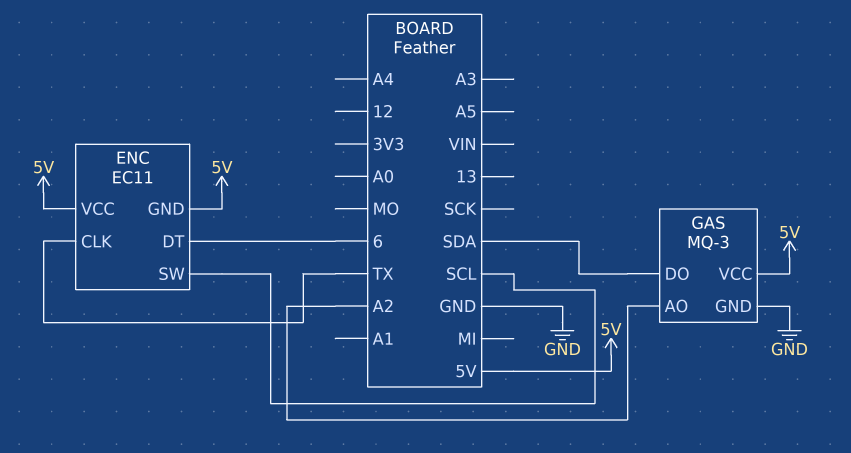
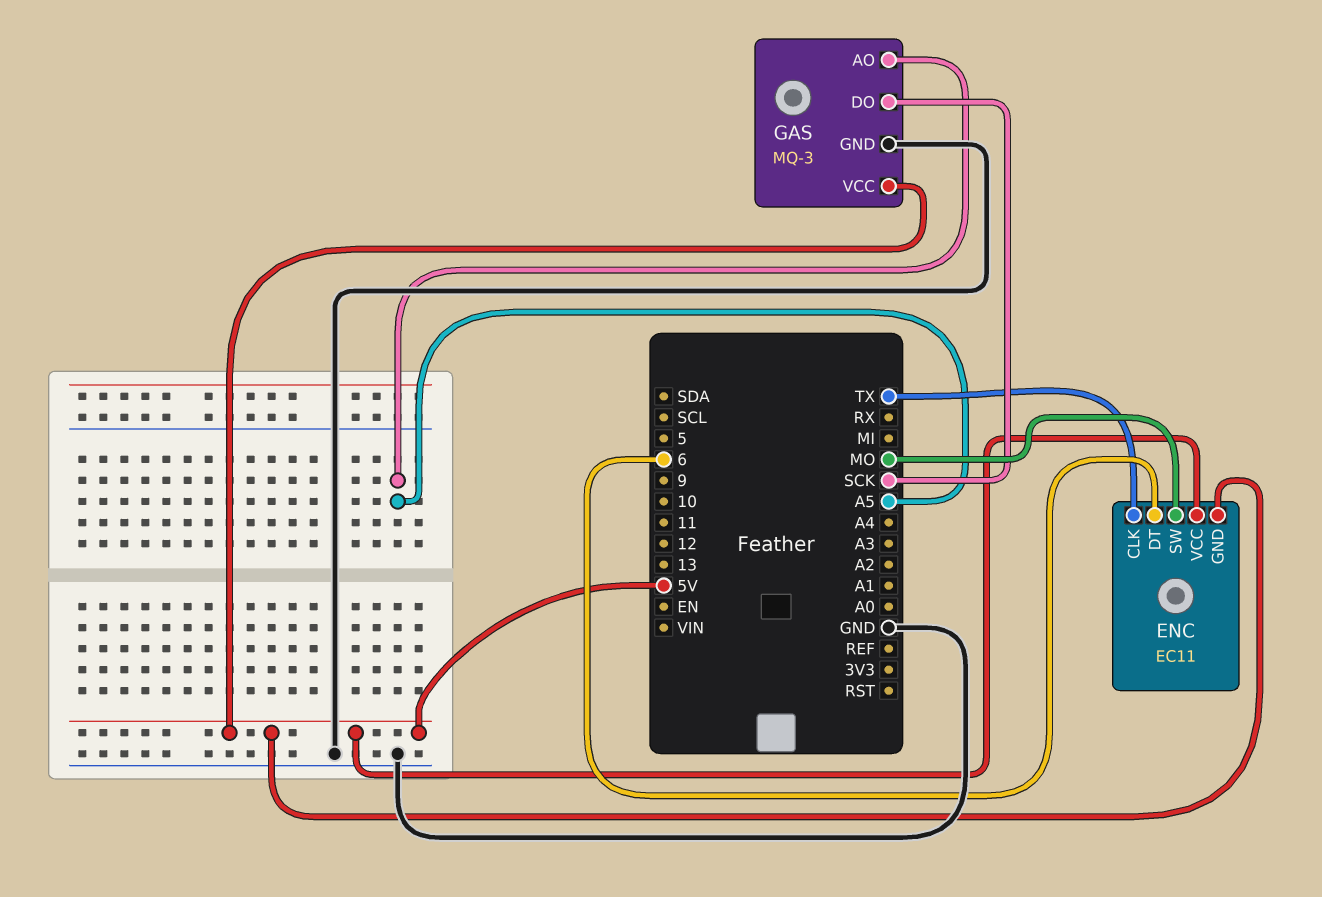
ENC pin SW: SCL -> MO
GAS pin AO: A2 -> A5
GAS pin DO: SDA -> SCK

